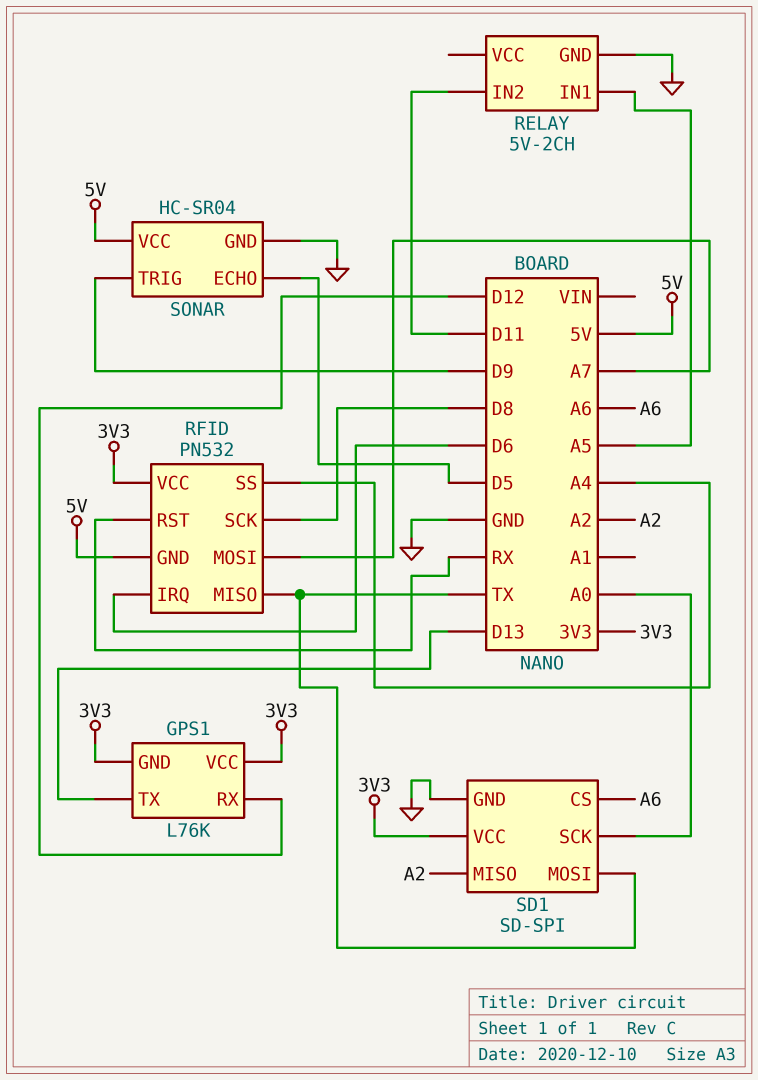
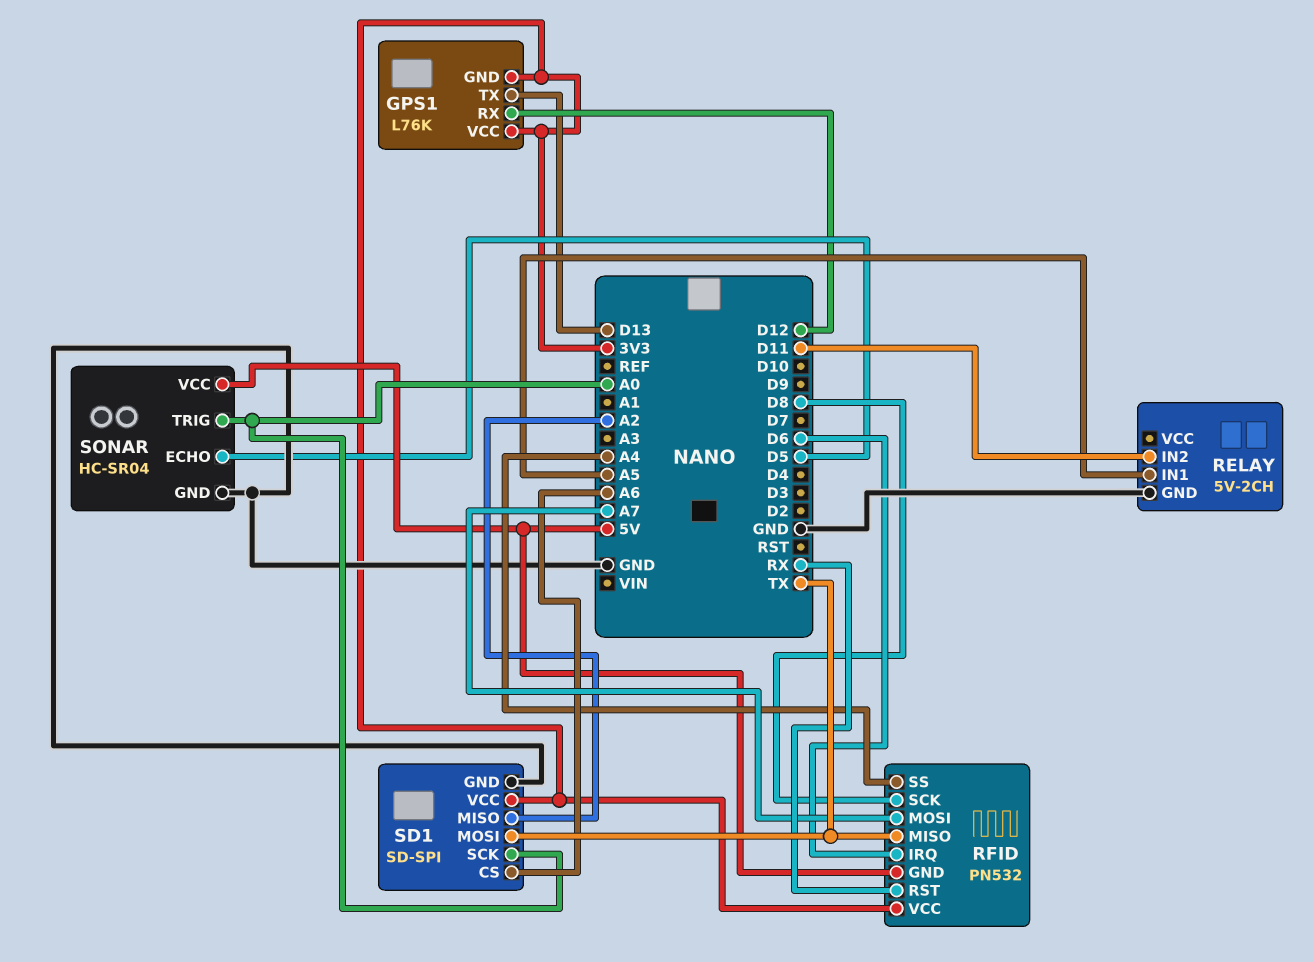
SONAR pin TRIG: D9 -> A0

